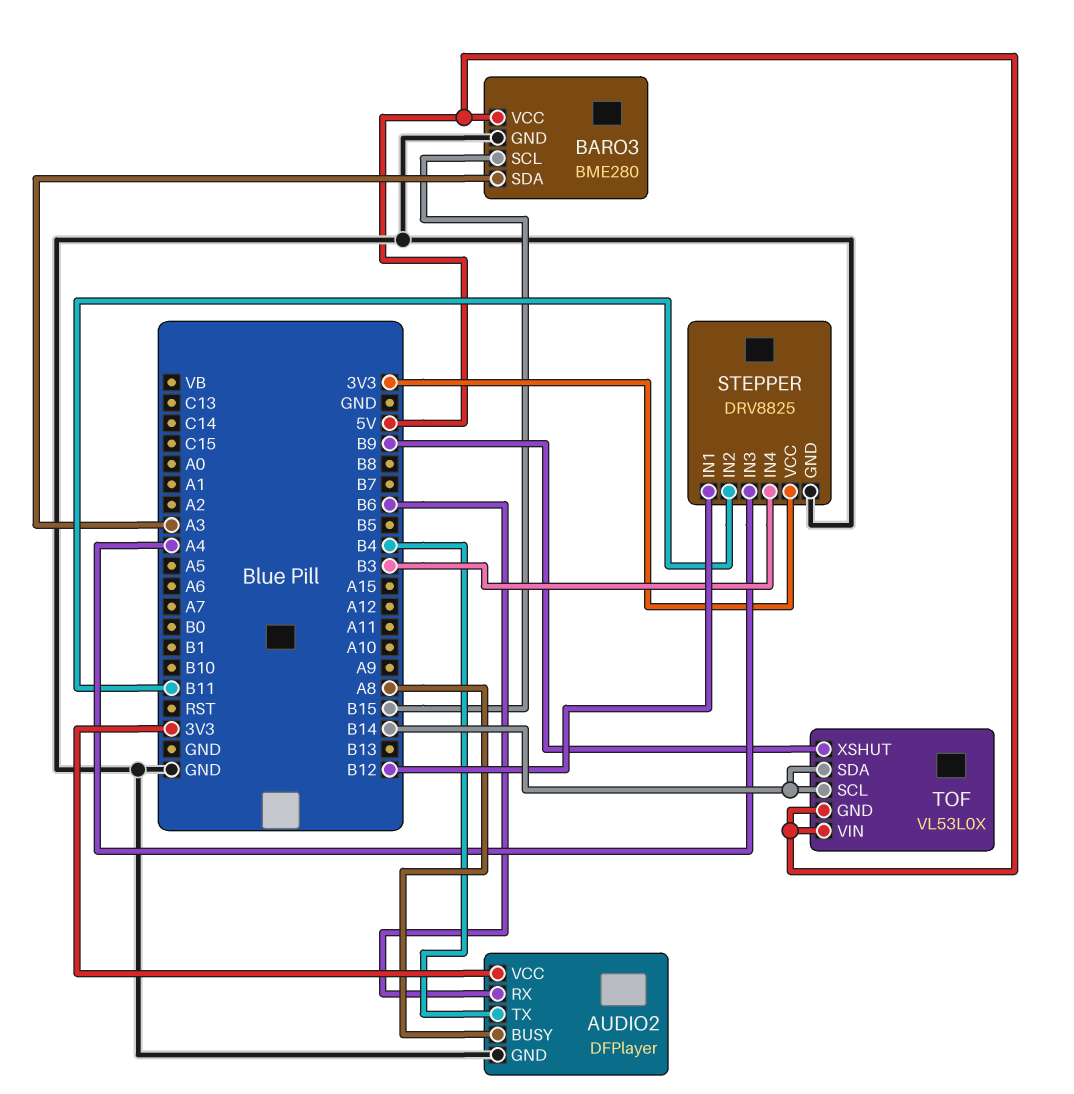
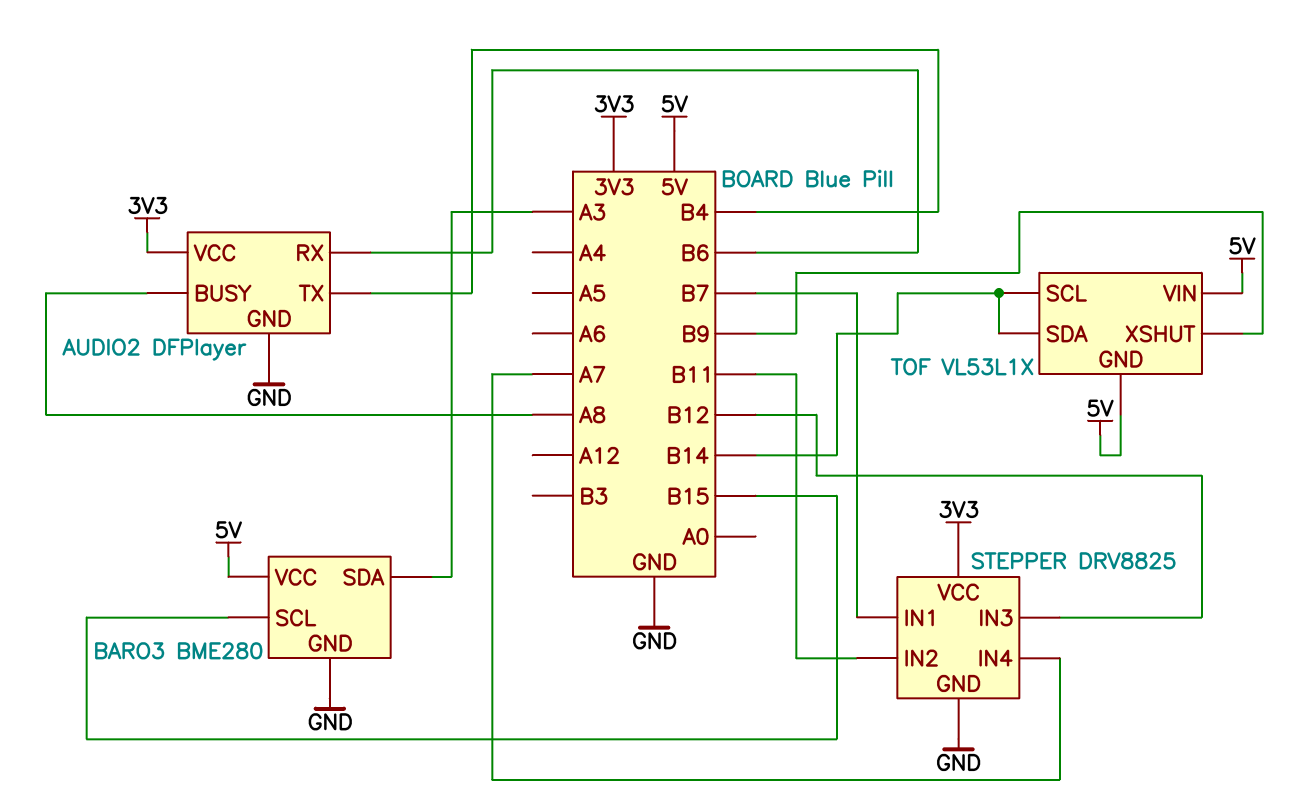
STEPPER pin IN1: B12 -> B7
STEPPER pin IN3: A4 -> B12
STEPPER pin IN4: B3 -> A7
TOF: VL53L0X -> VL53L1X

